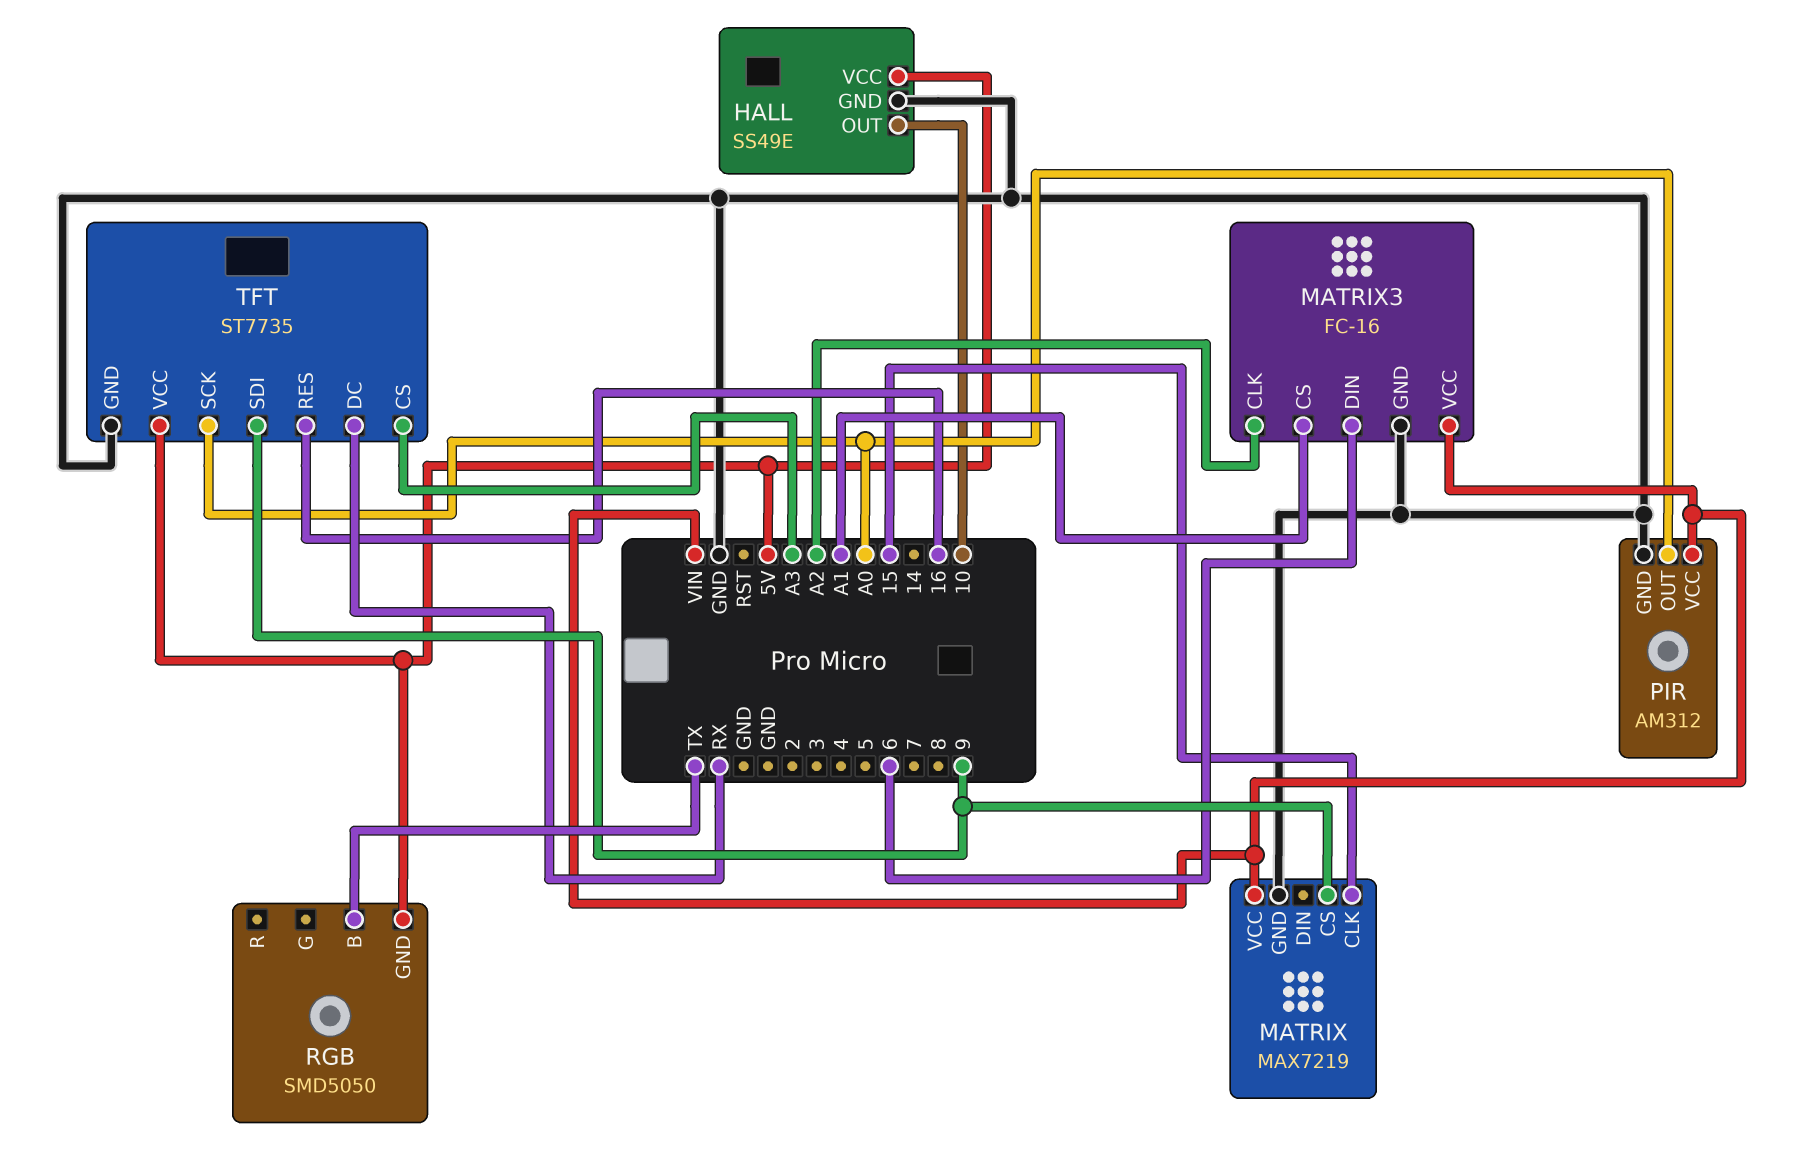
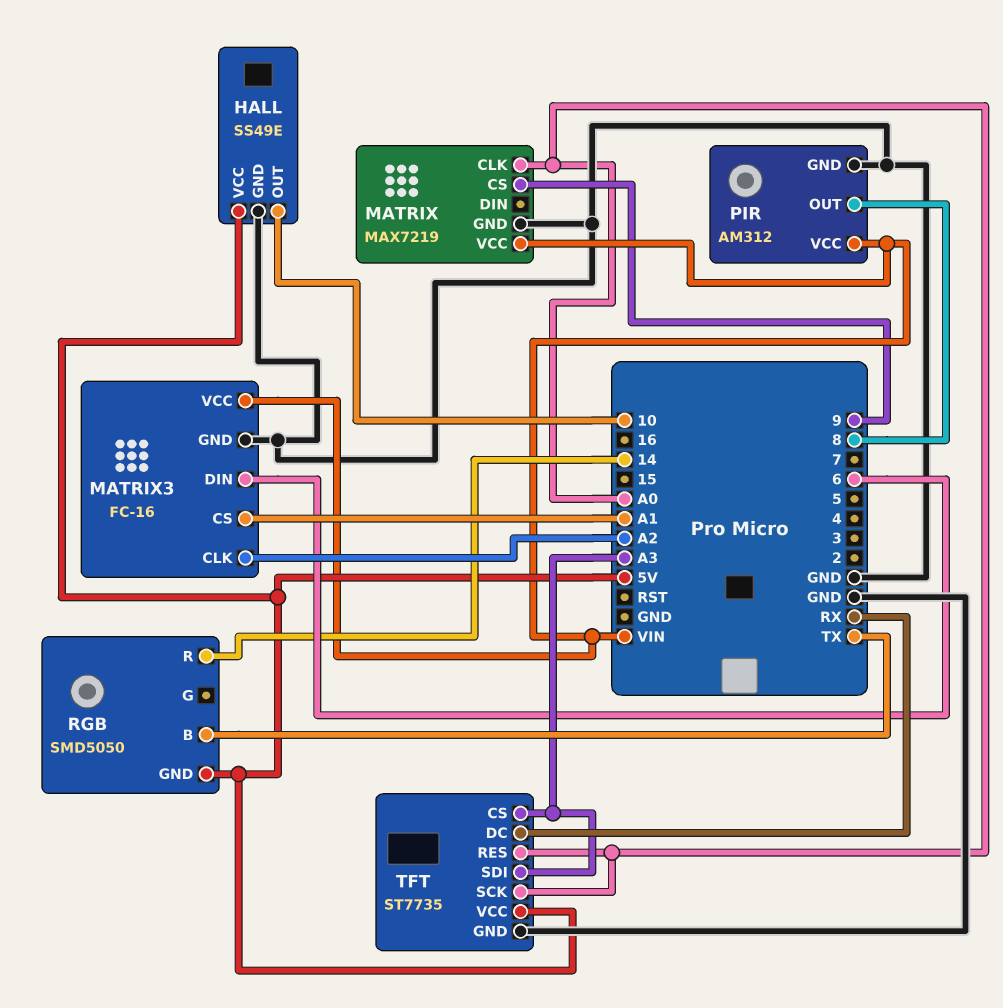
MATRIX pin CLK: 15 -> A0
PIR pin OUT: A0 -> 8
RGB pin R: none -> 14
TFT pin RES: 16 -> A0
TFT pin SDI: 9 -> A3

